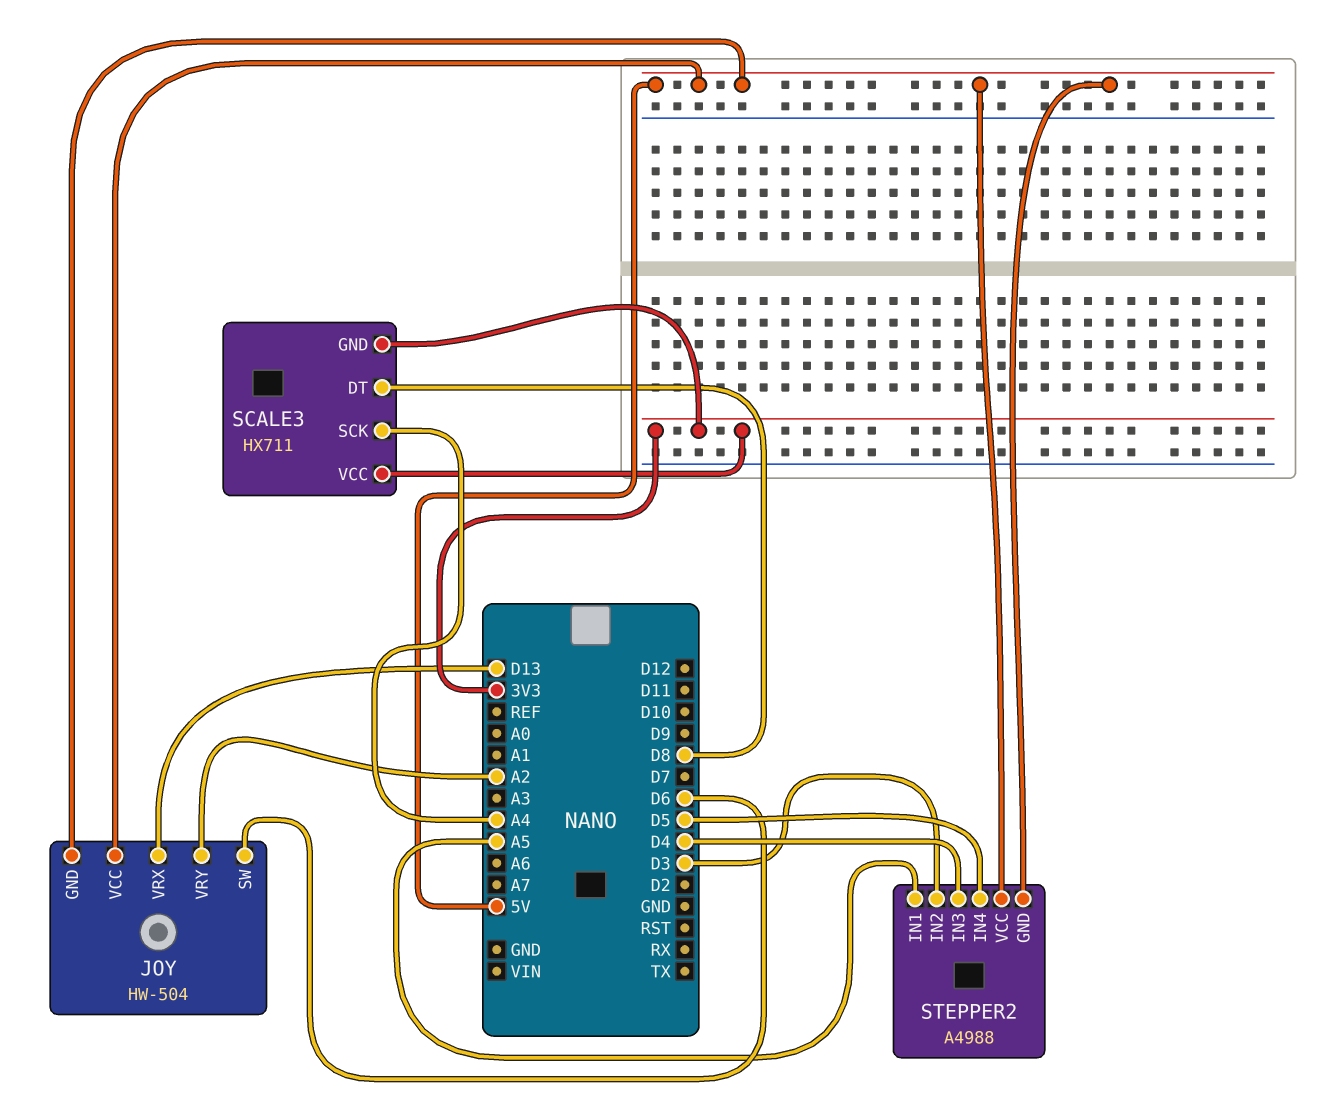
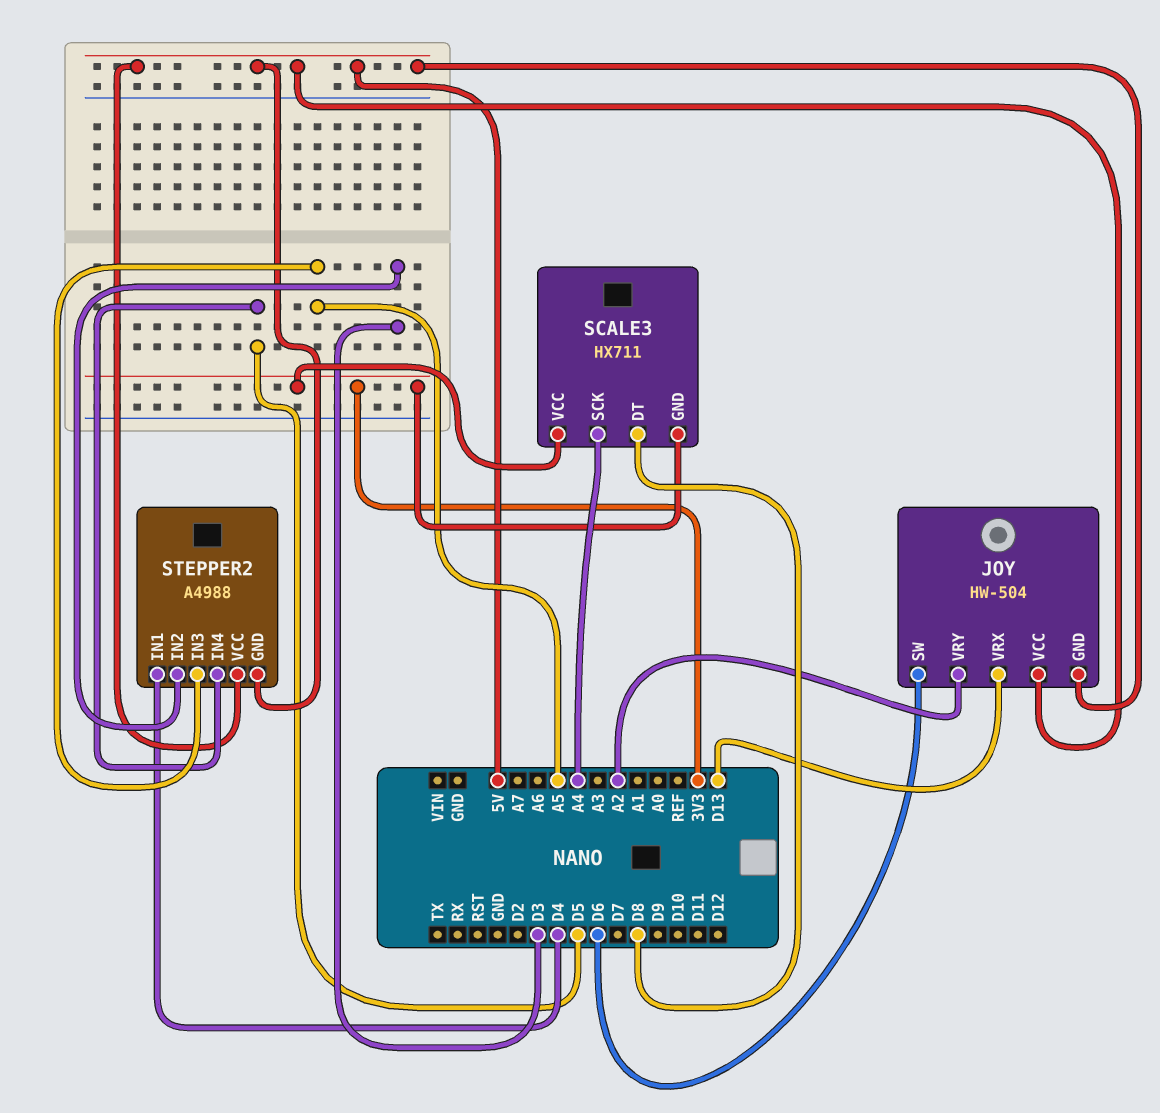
STEPPER2 pin IN1: A5 -> D4
STEPPER2 pin IN3: D4 -> A5

